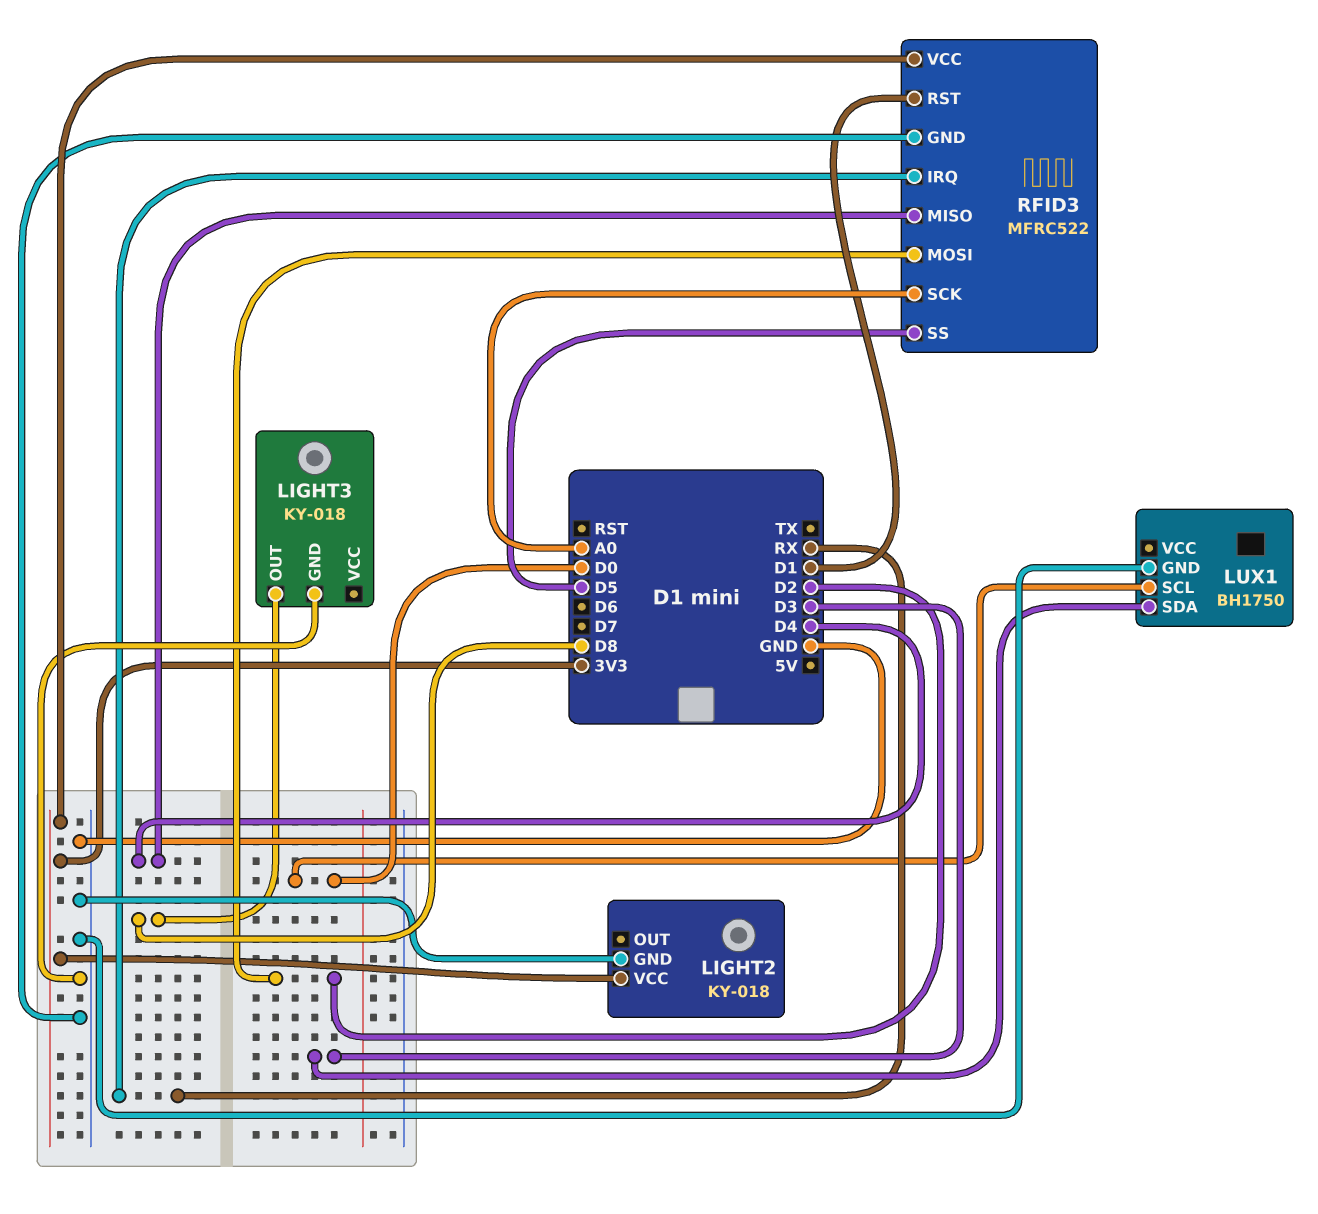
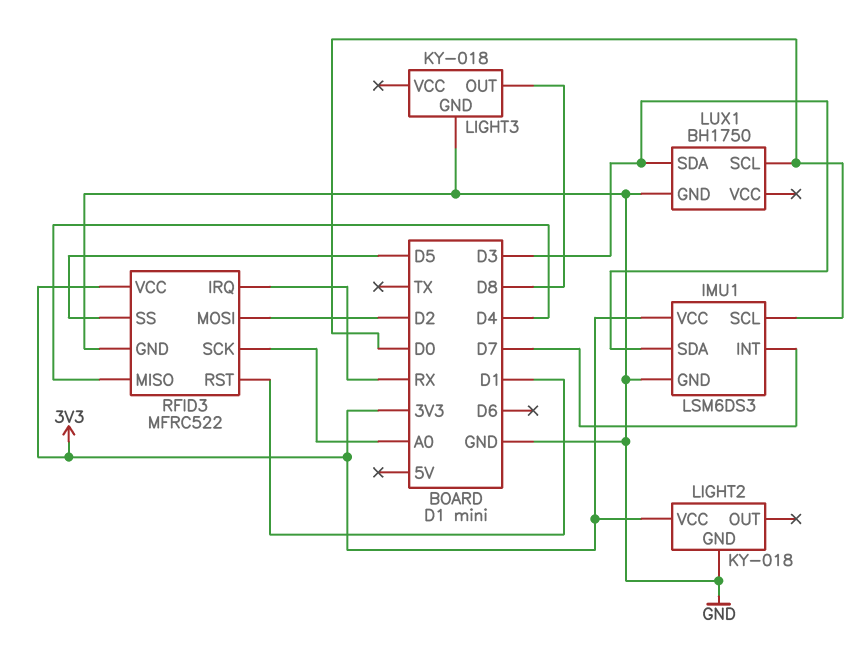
IMU1: none -> LSM6DS3
IMU1 pin GND: none -> GND
IMU1 pin INT: none -> D7
IMU1 pin SCL: none -> D0
IMU1 pin SDA: none -> D3
IMU1 pin VCC: none -> 3V3

